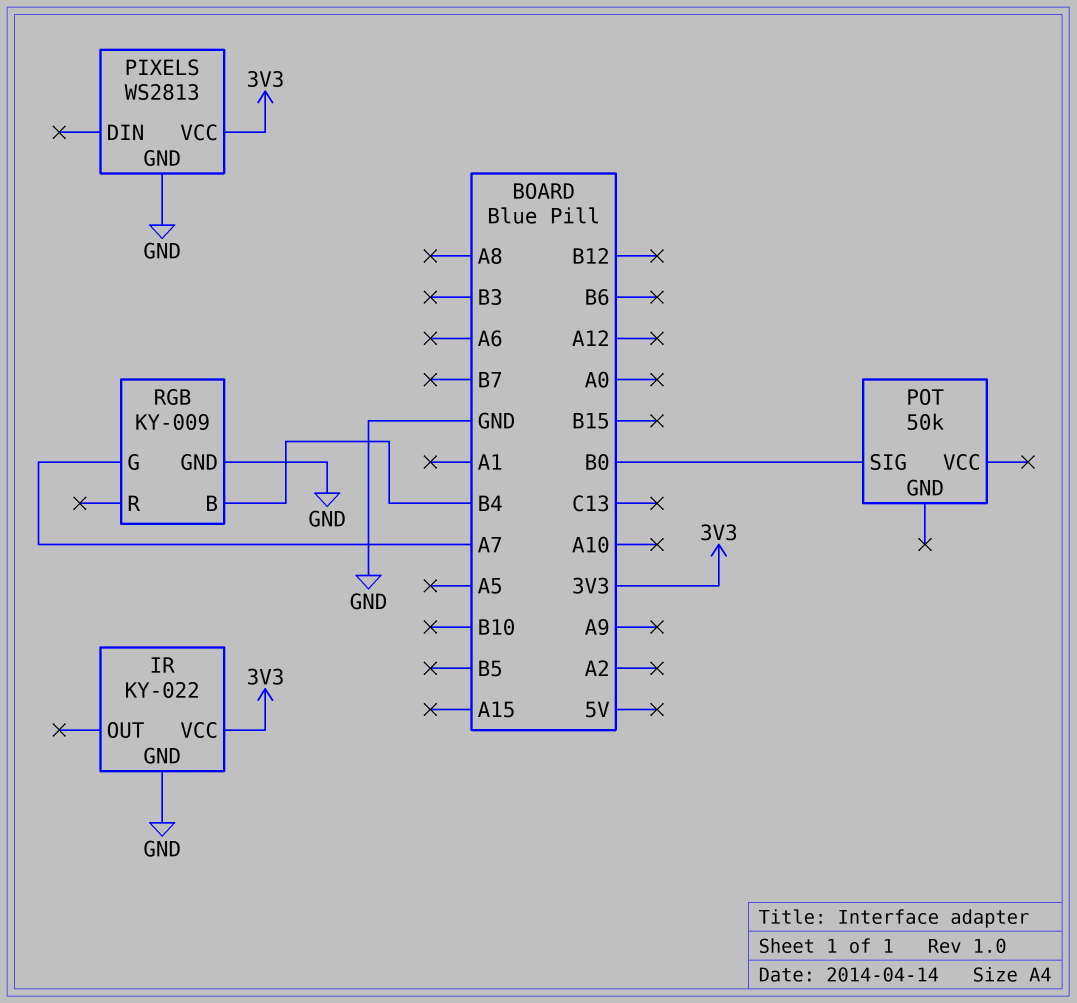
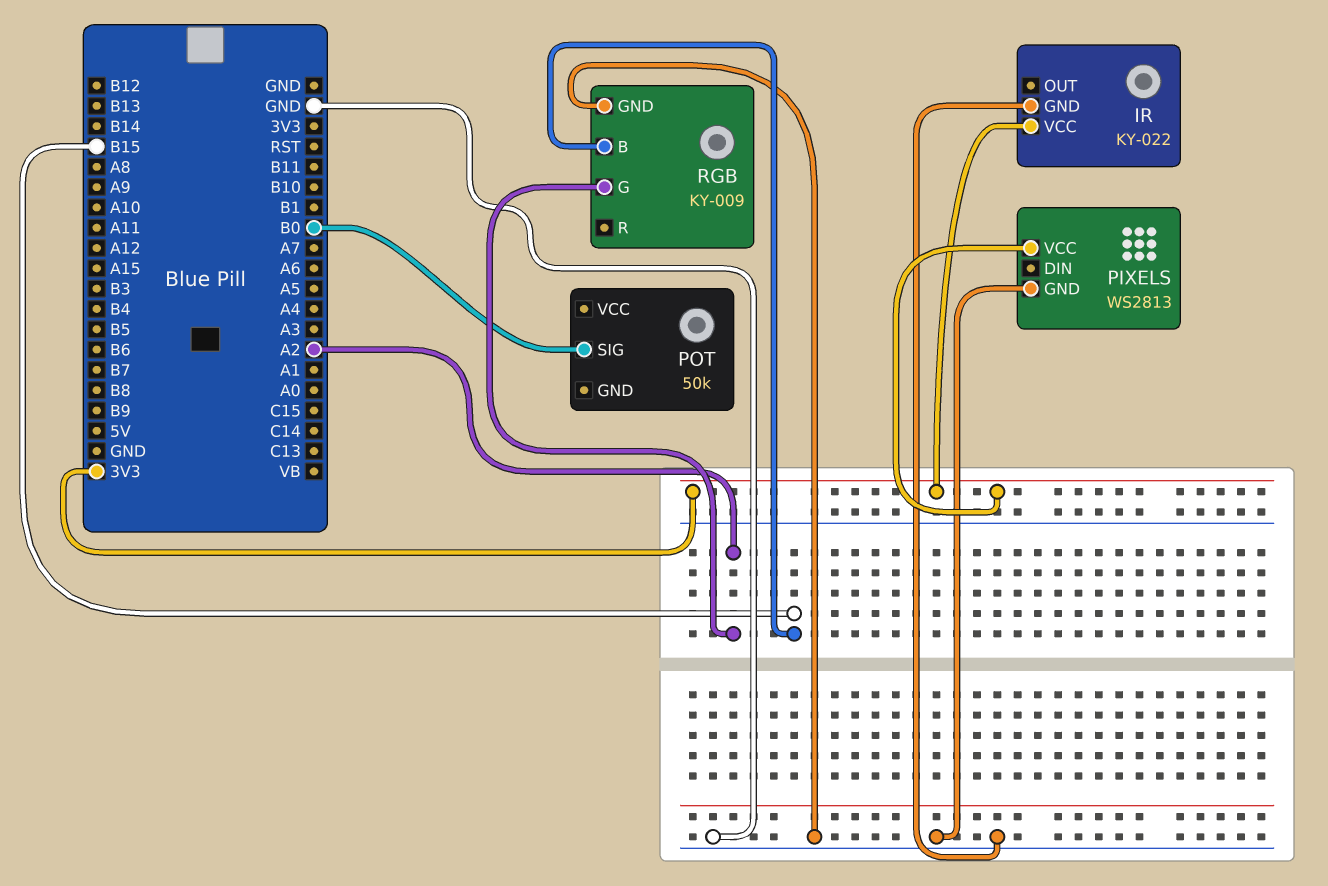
RGB pin B: B4 -> B15
RGB pin G: A7 -> A2

